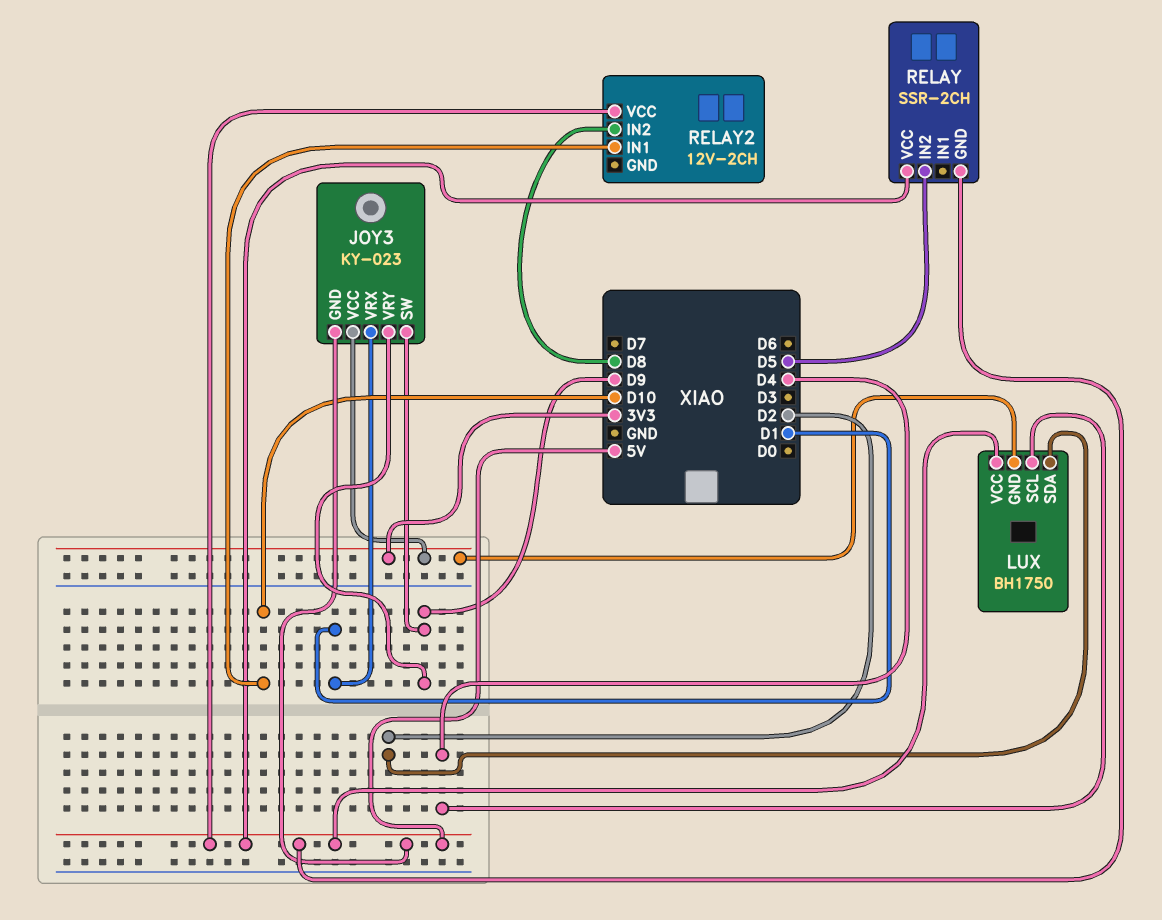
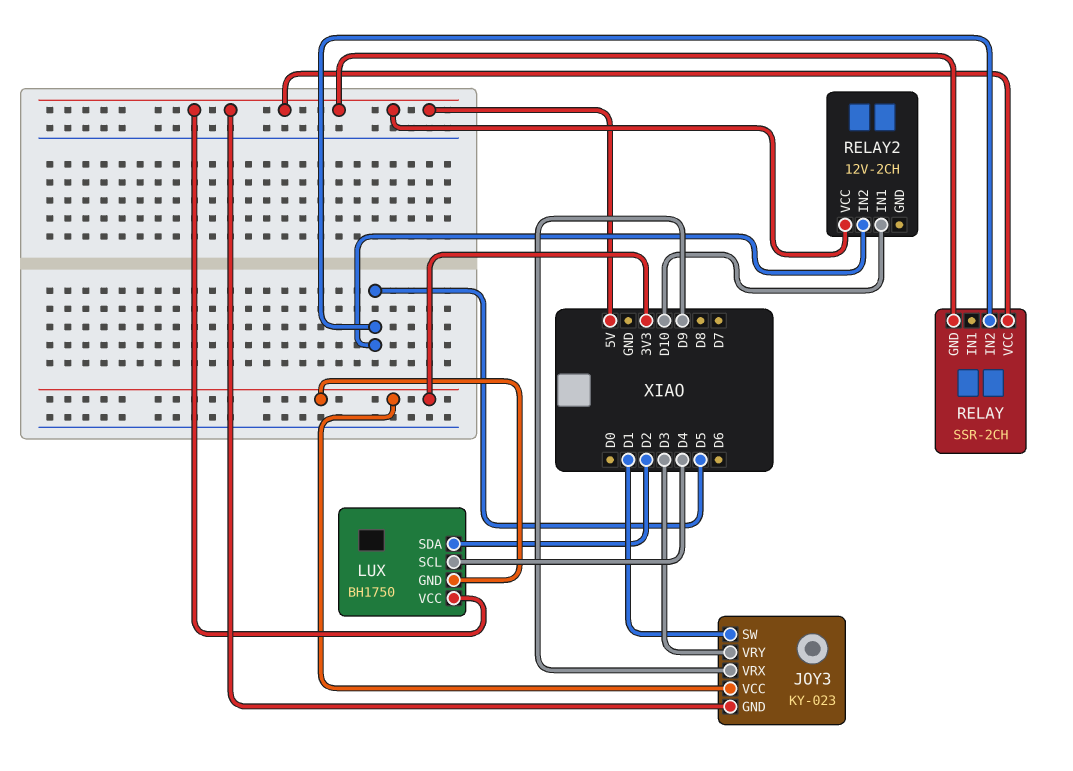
JOY3 pin SW: D9 -> D1
JOY3 pin VRX: D1 -> D9
JOY3 pin VRY: D9 -> D3
RELAY2 pin IN2: D8 -> D5

